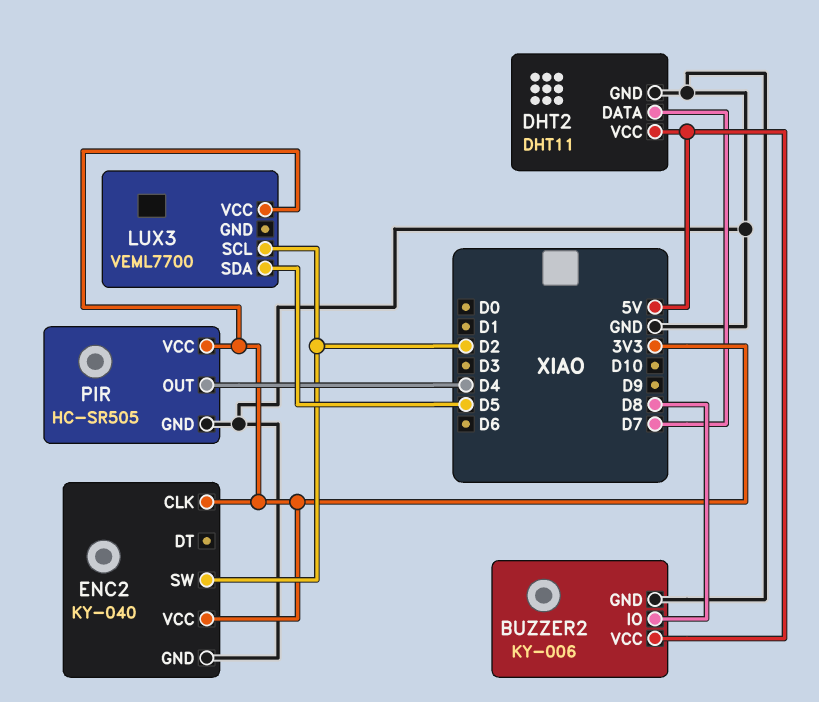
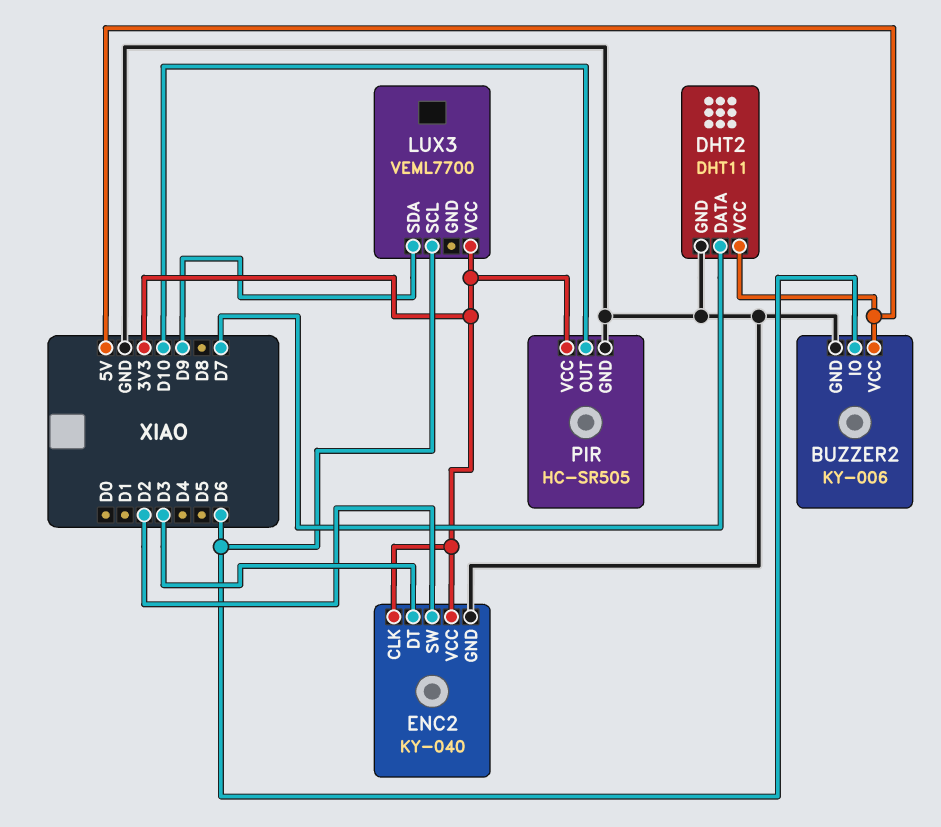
BUZZER2 pin IO: D8 -> D6
ENC2 pin DT: none -> D3
LUX3 pin SCL: D2 -> D6
LUX3 pin SDA: D5 -> D9
PIR pin OUT: D4 -> D10

